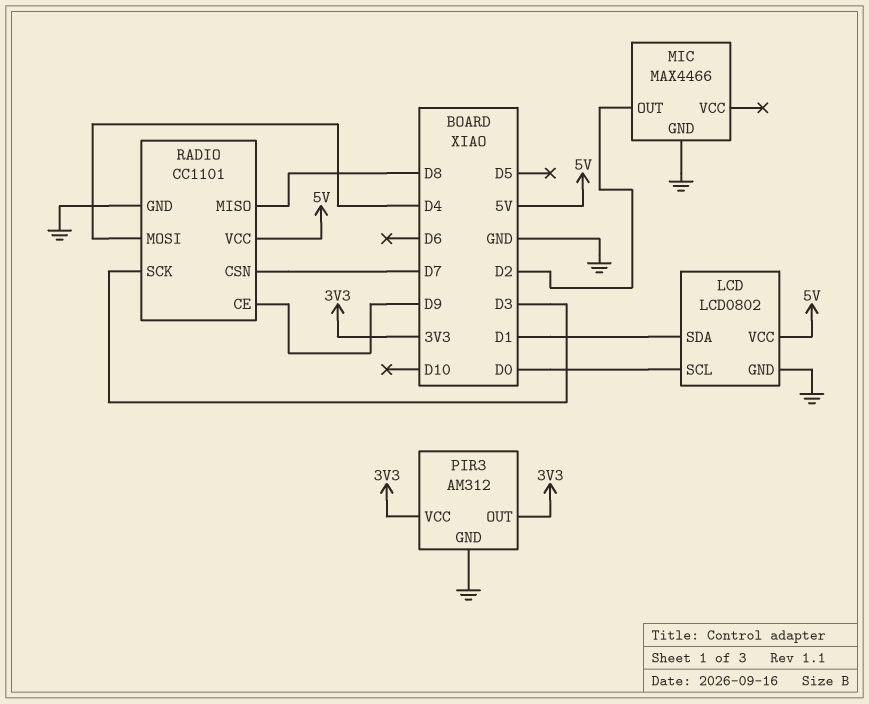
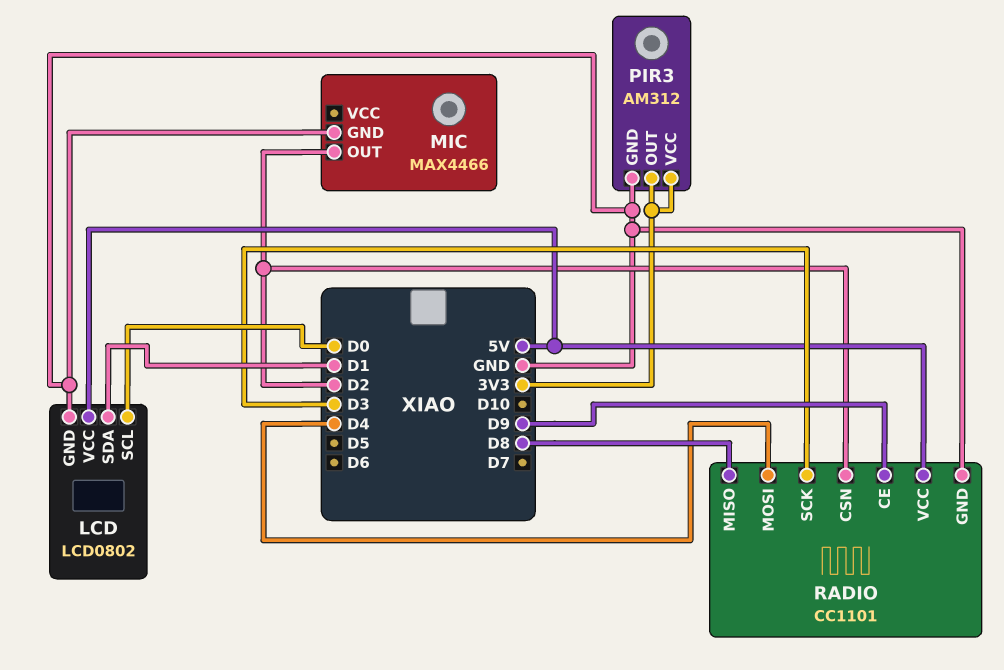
RADIO pin CSN: D7 -> D2

